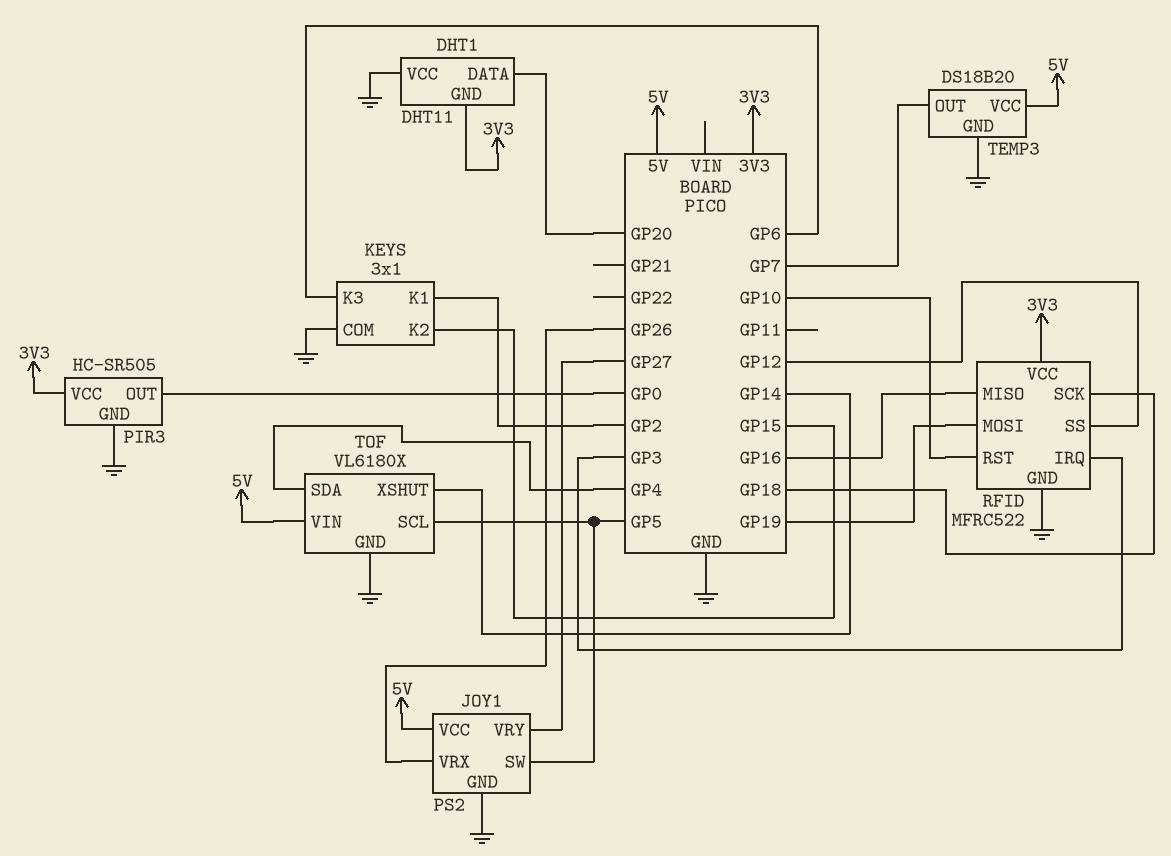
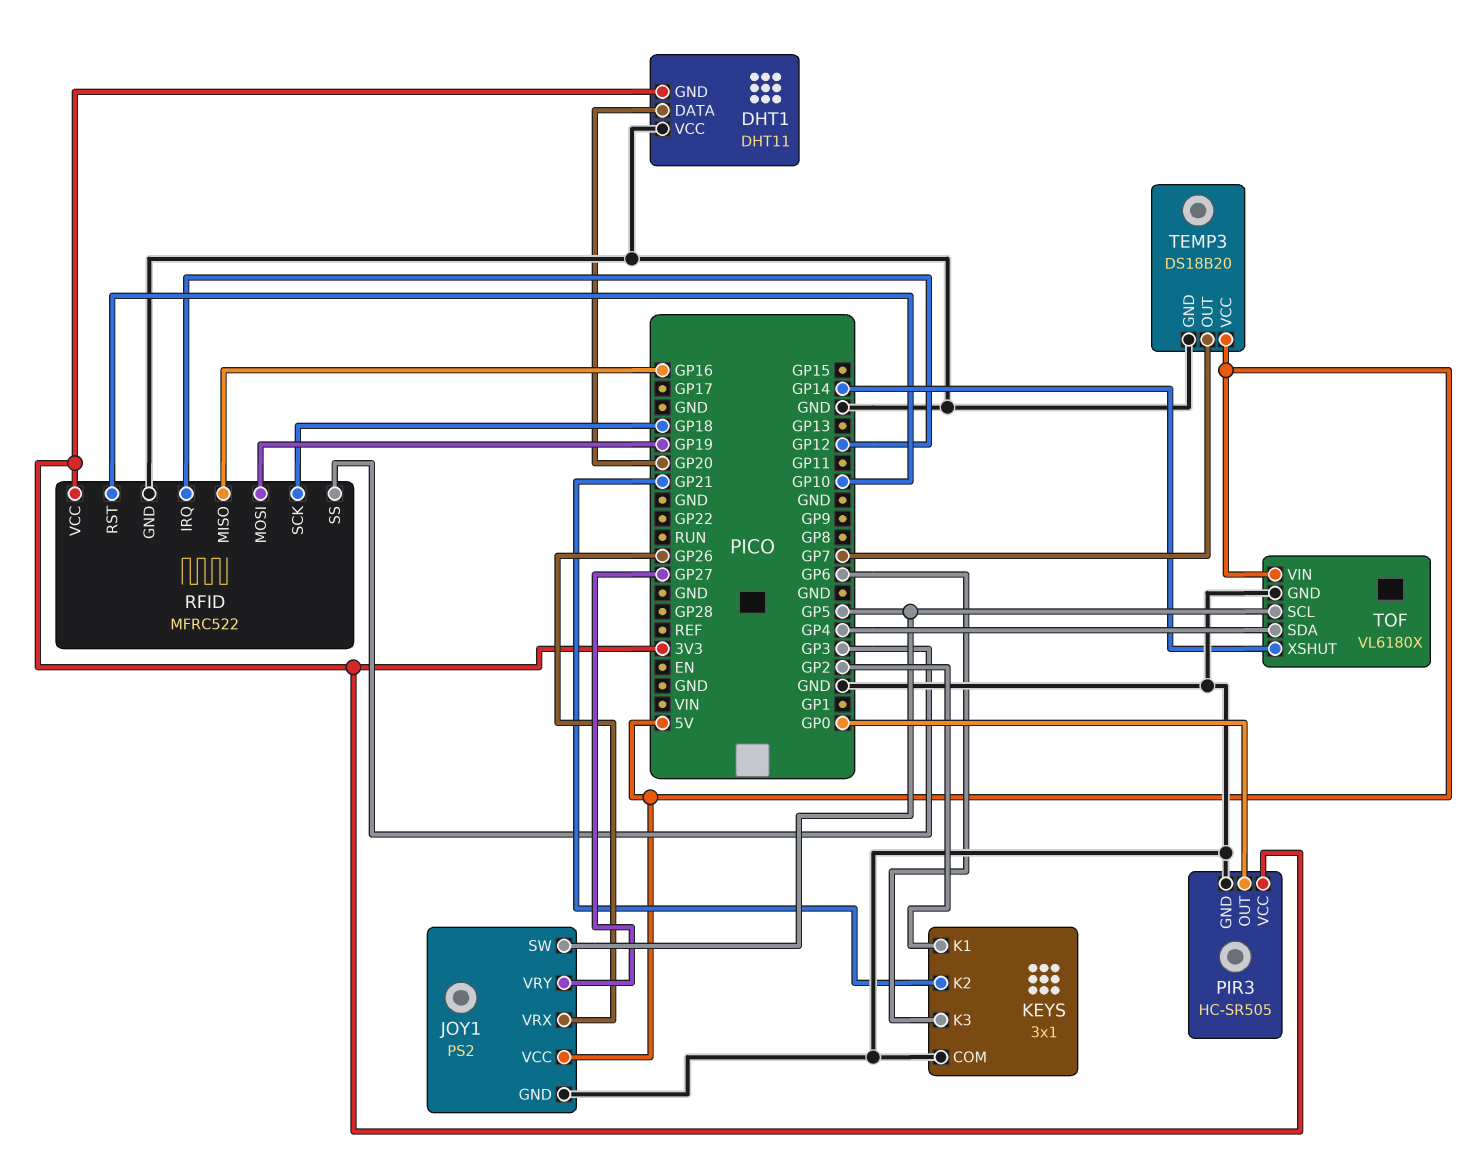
KEYS pin K2: GP15 -> GP21
RFID pin IRQ: GP3 -> GP12
RFID pin SS: GP12 -> GP3

